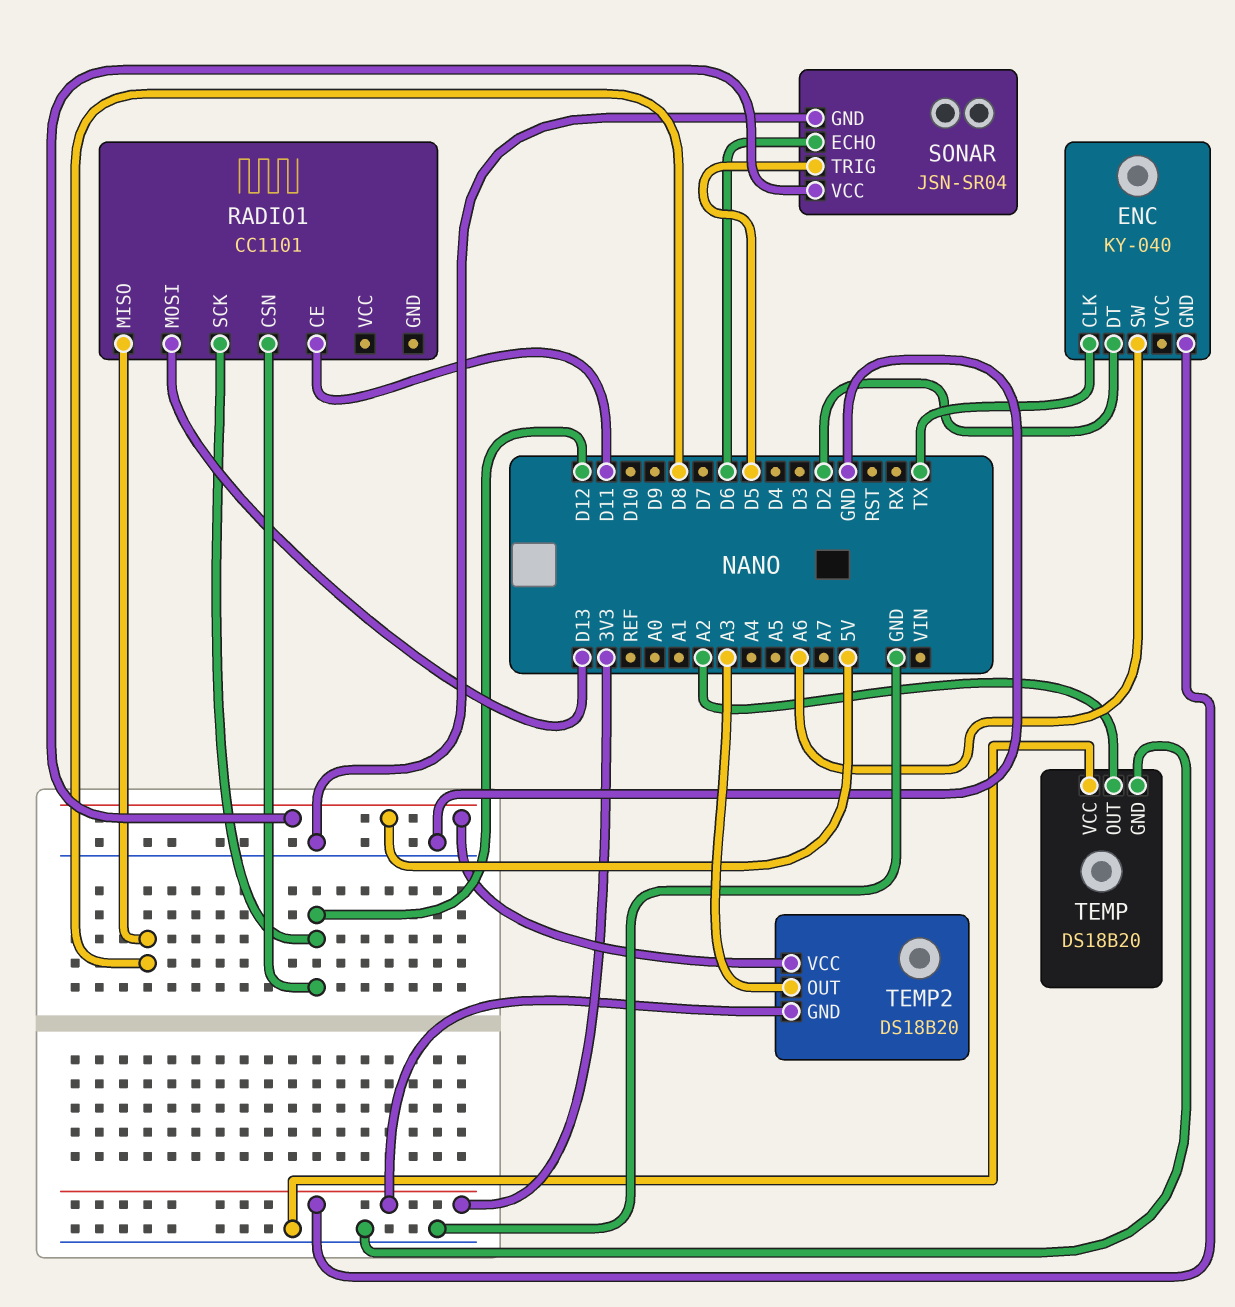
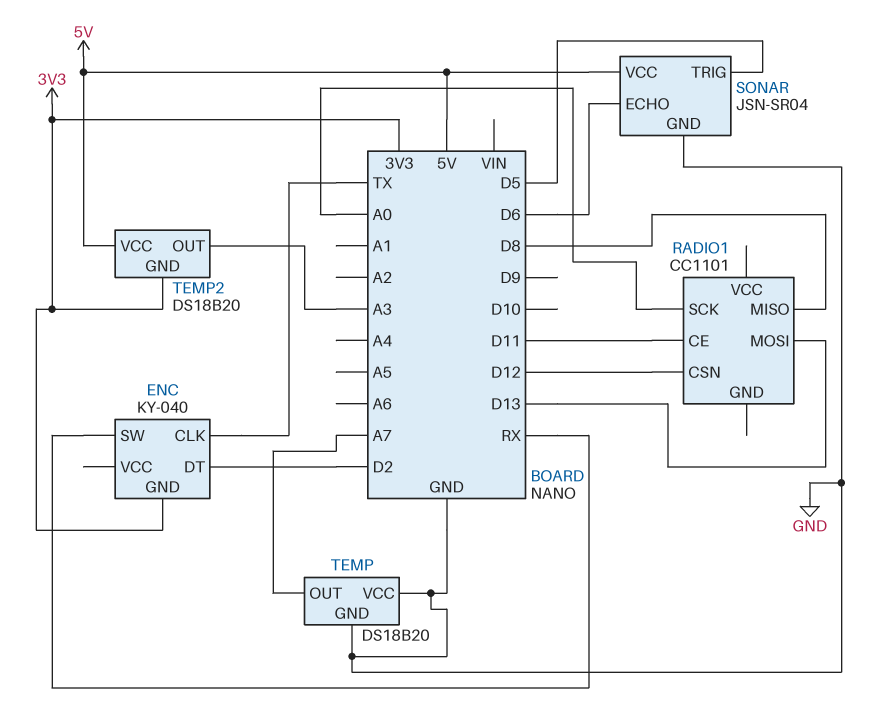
ENC pin SW: A6 -> RX
RADIO1 pin SCK: D12 -> A0
TEMP pin OUT: A2 -> A7

